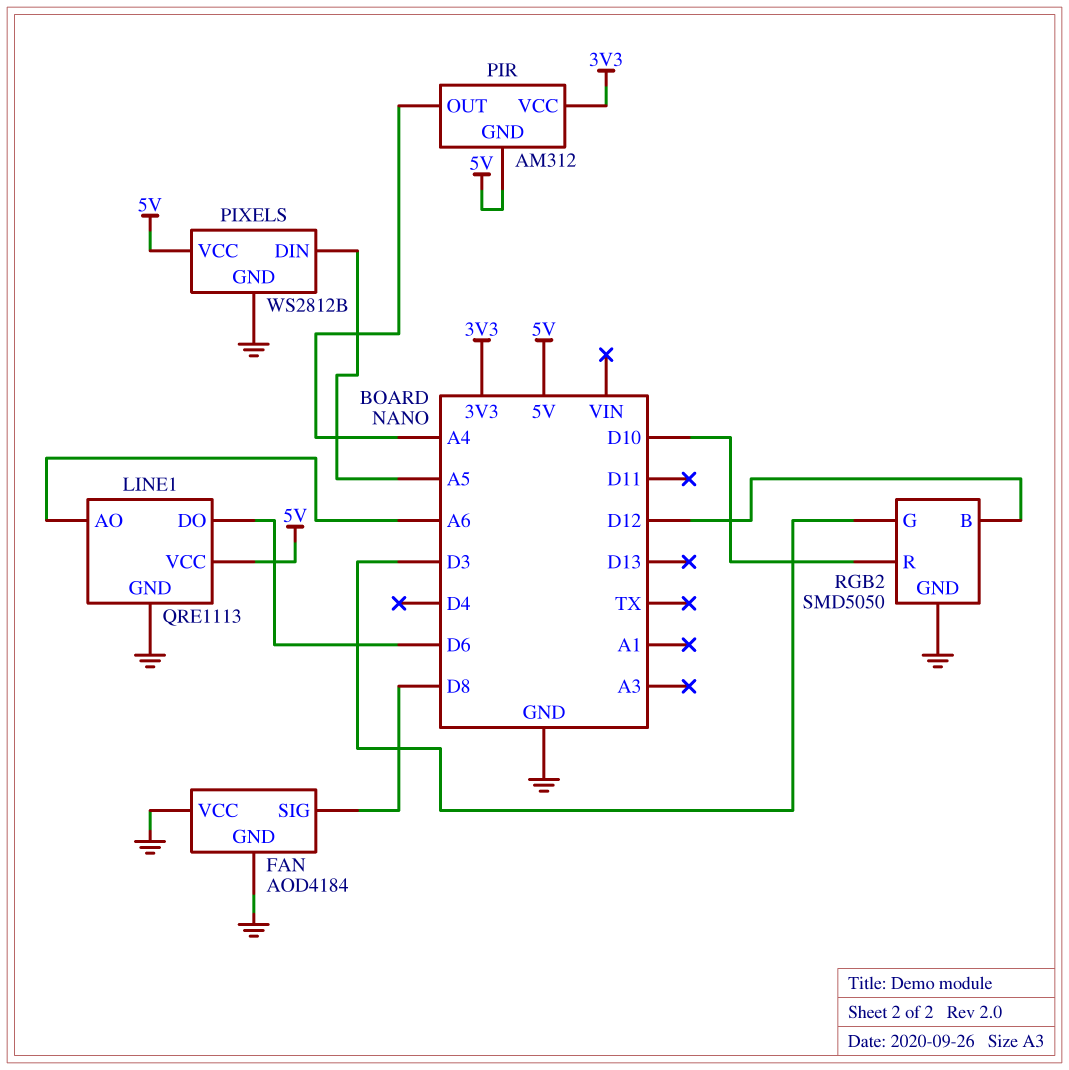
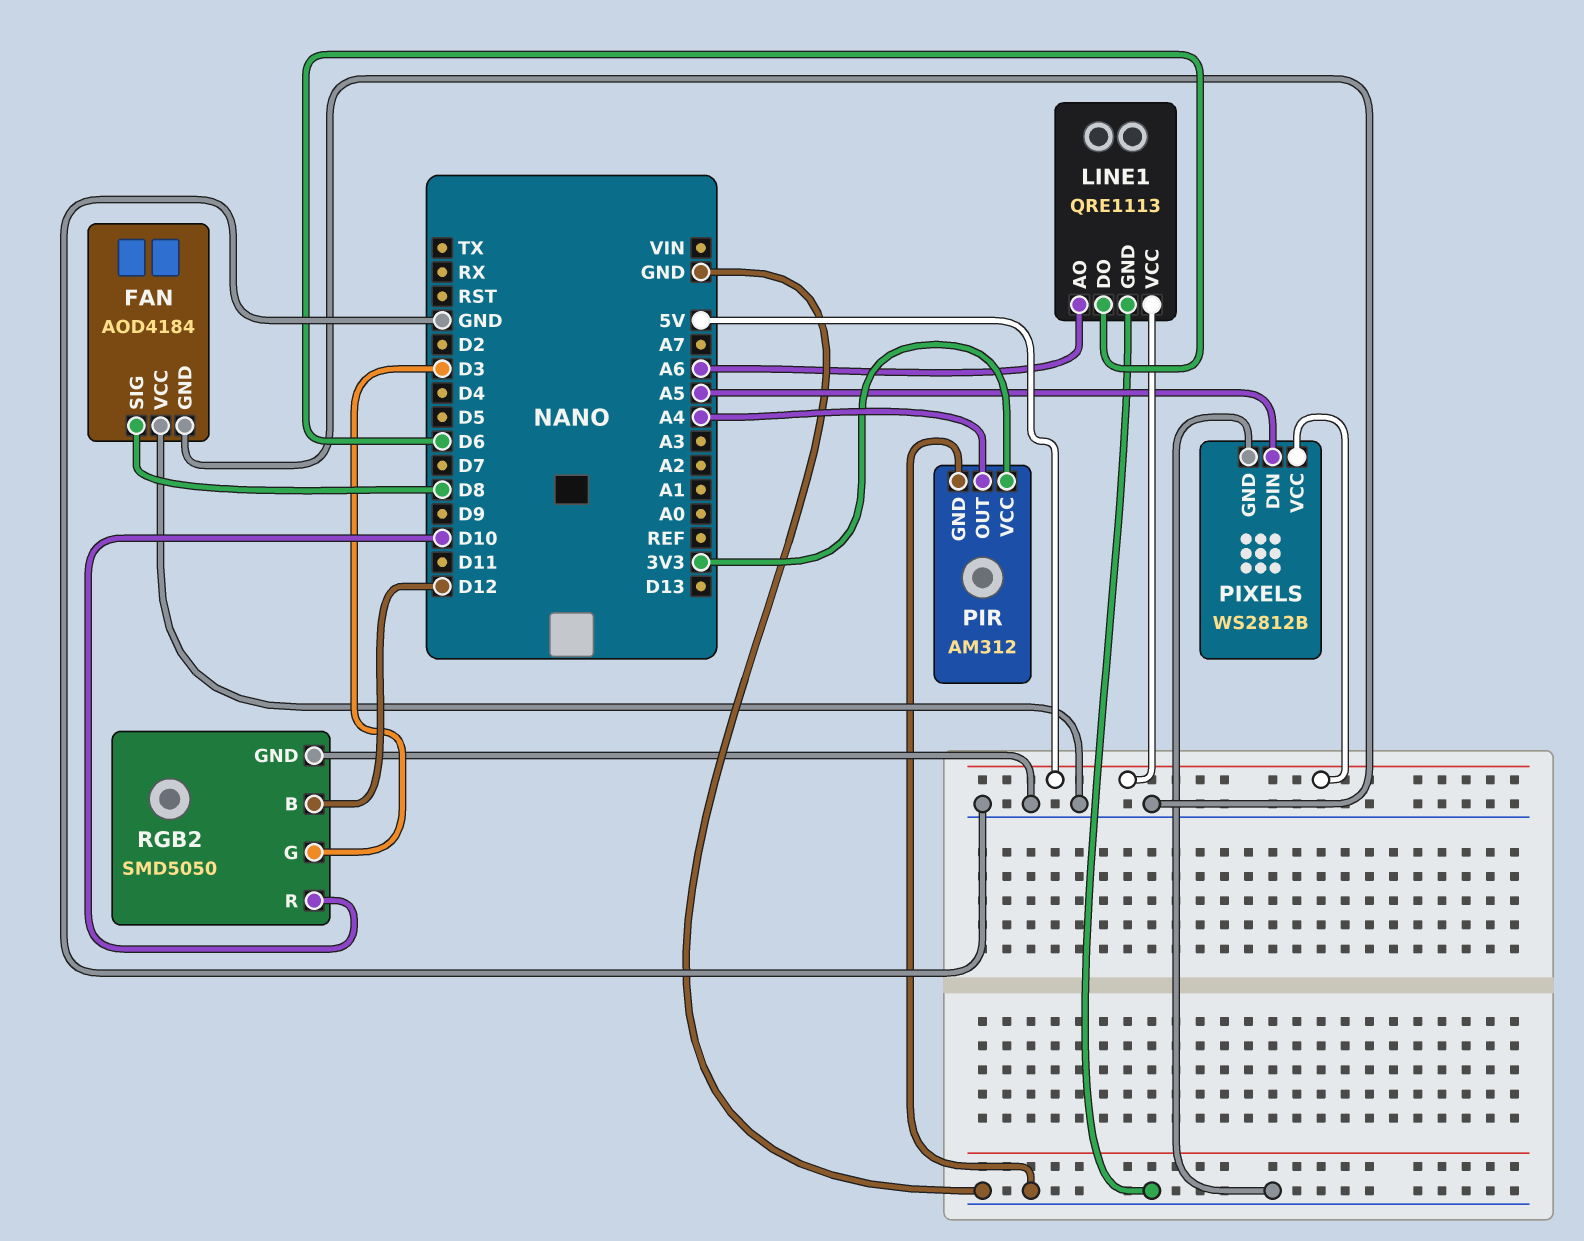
PIR pin GND: 5V -> GND

